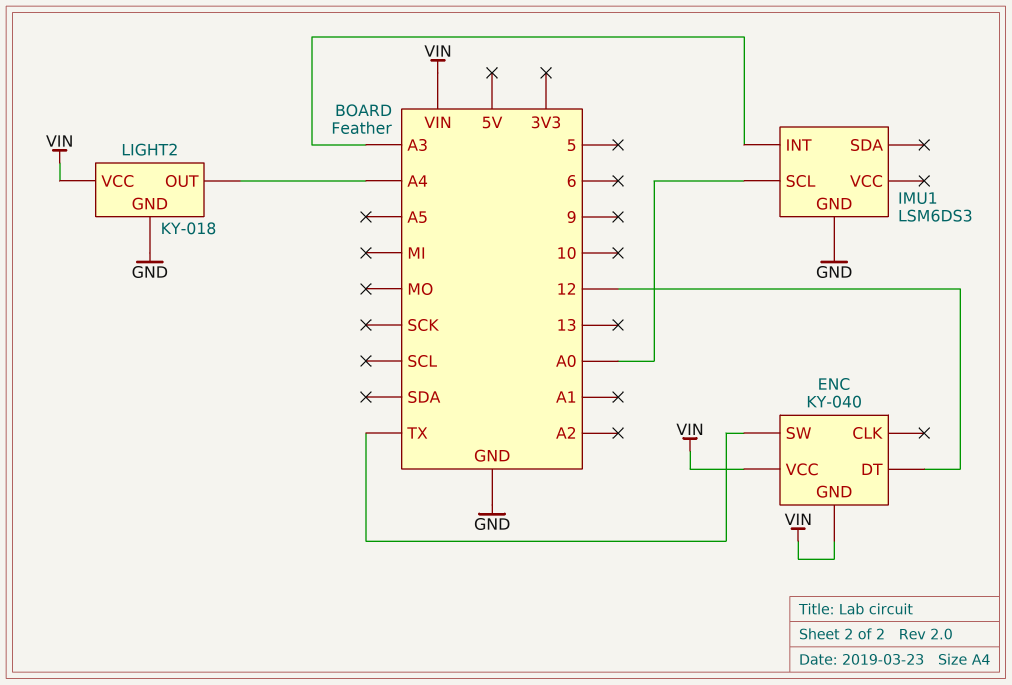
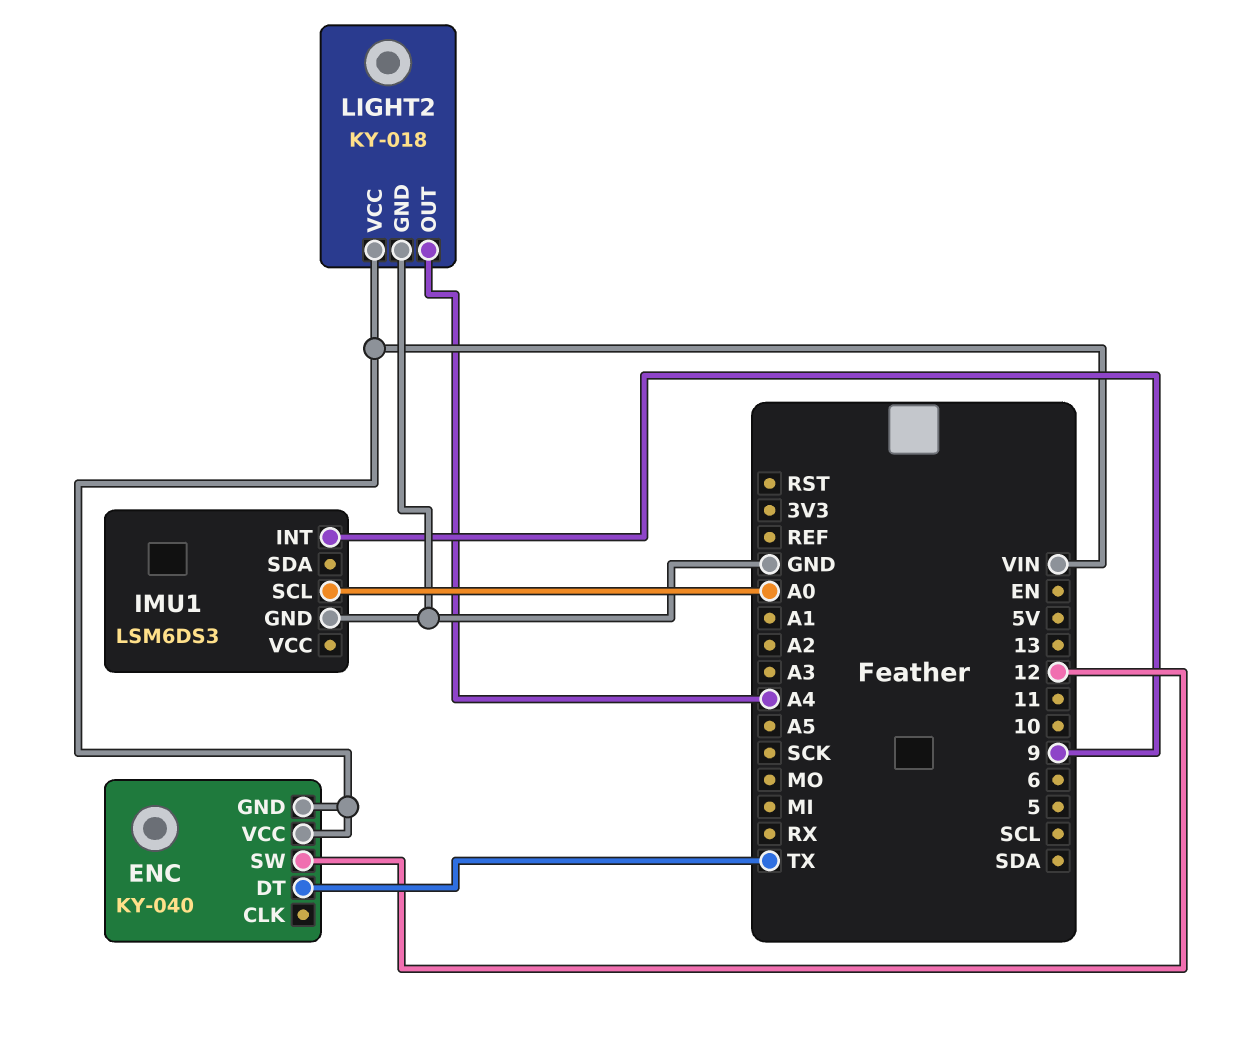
ENC pin DT: 12 -> TX
ENC pin SW: TX -> 12
IMU1 pin INT: A3 -> 9

